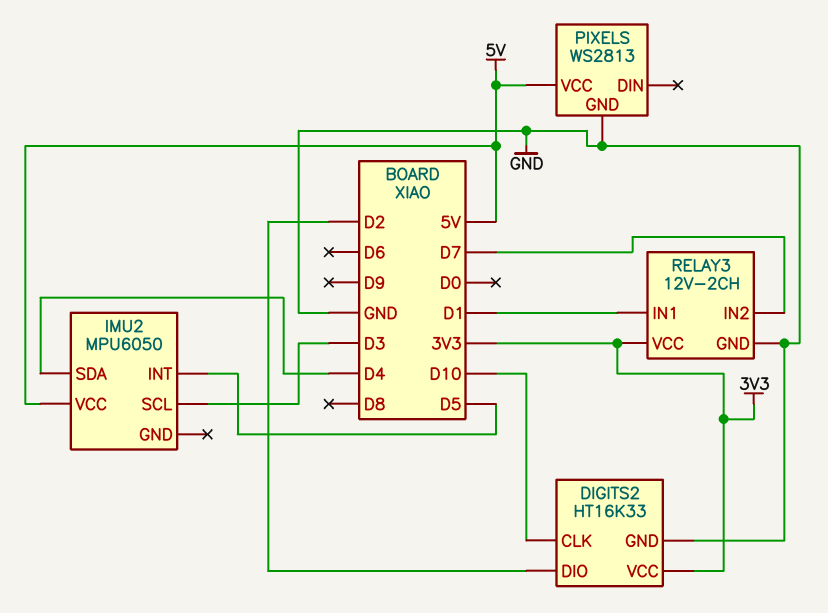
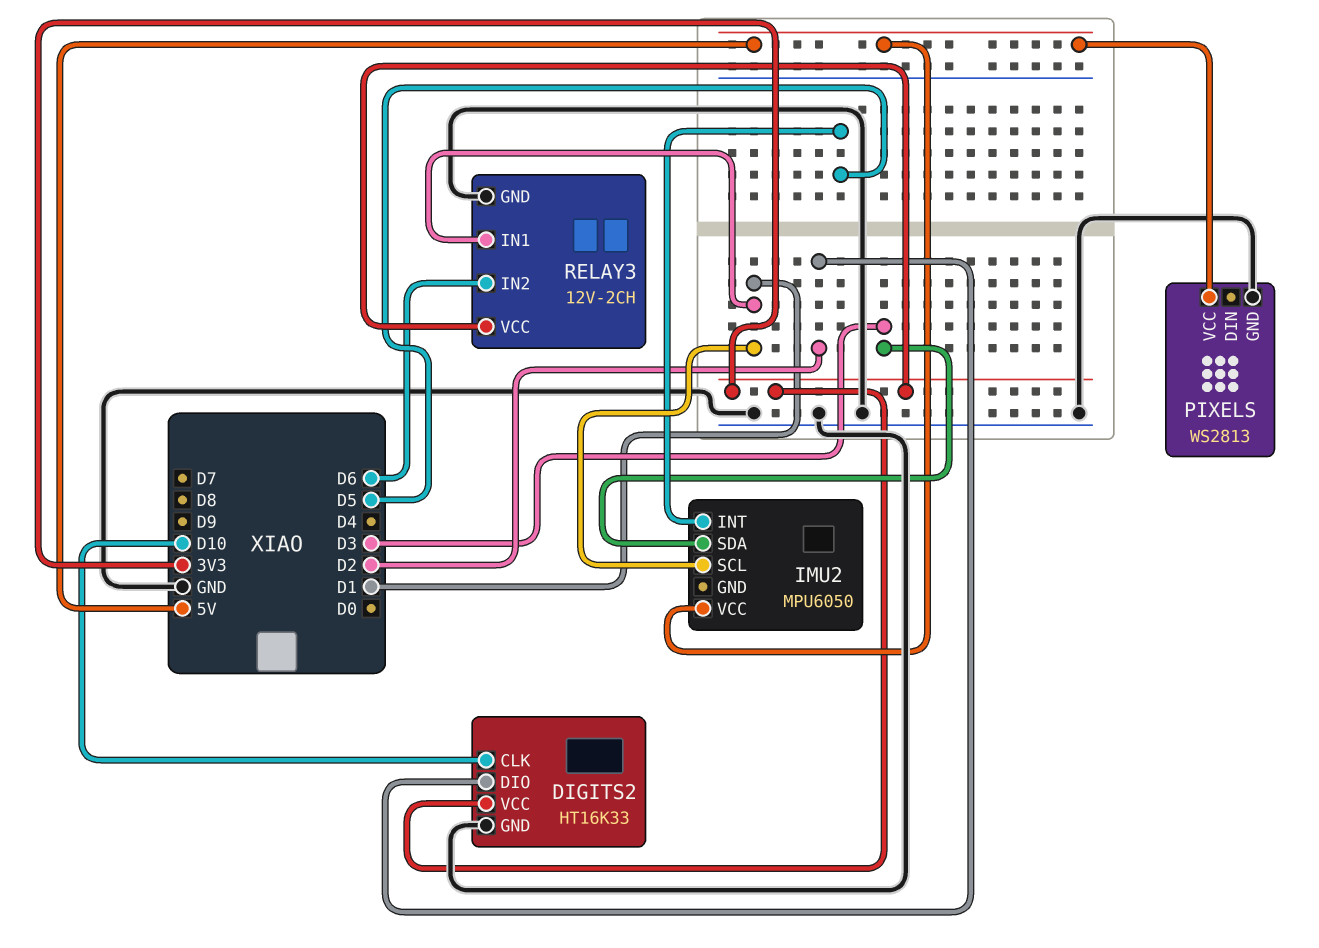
IMU2 pin SCL: D3 -> D1
IMU2 pin SDA: D4 -> D3
RELAY3 pin IN2: D7 -> D6

